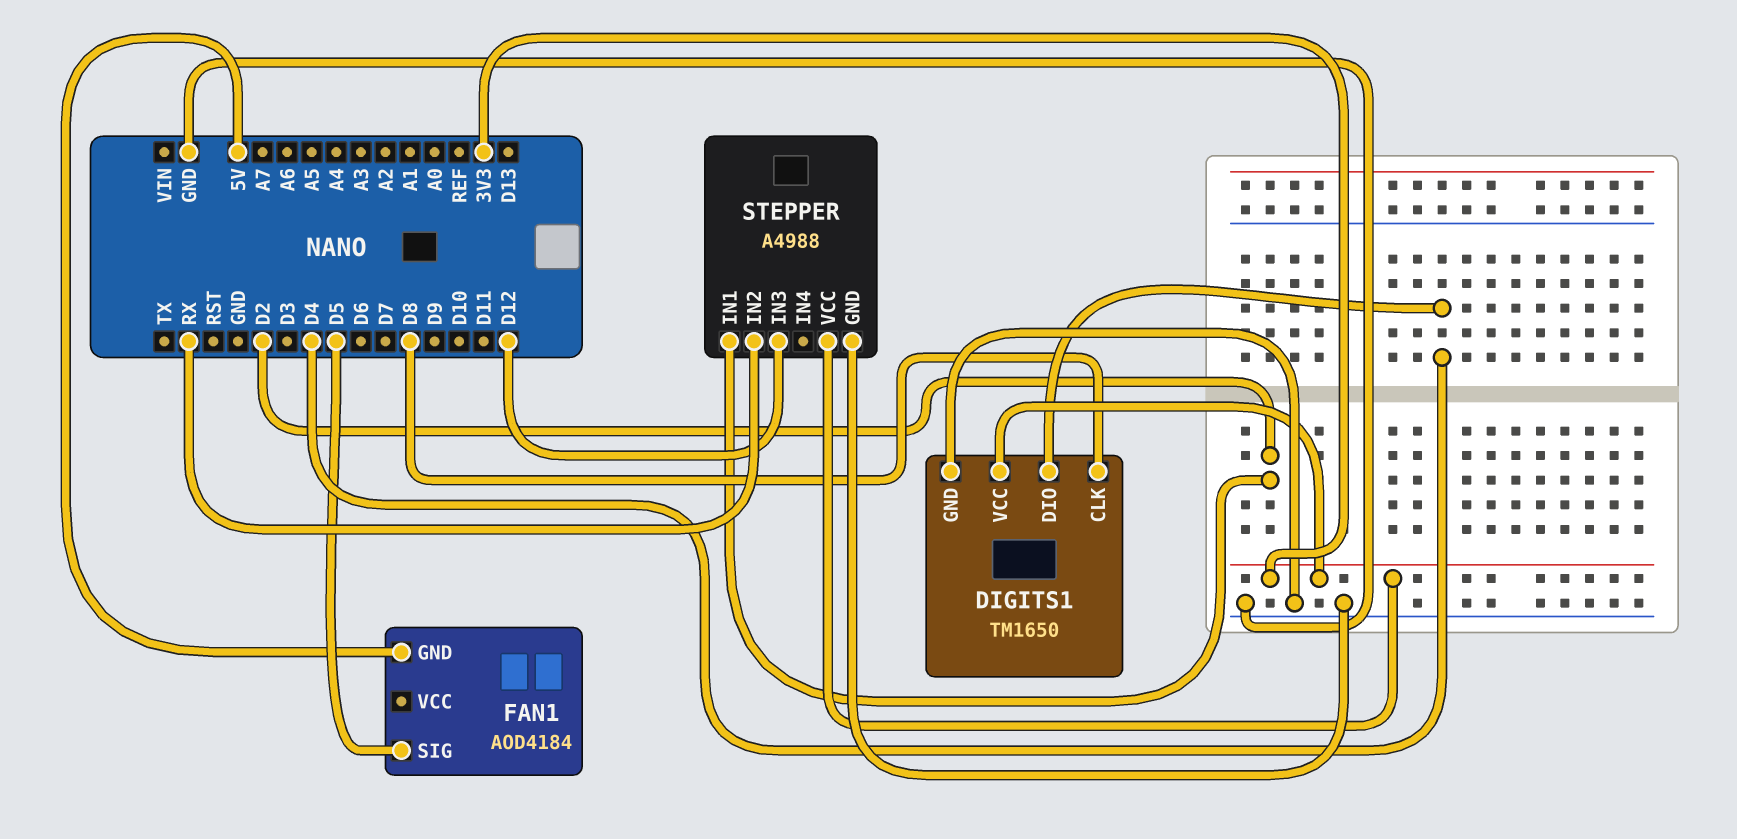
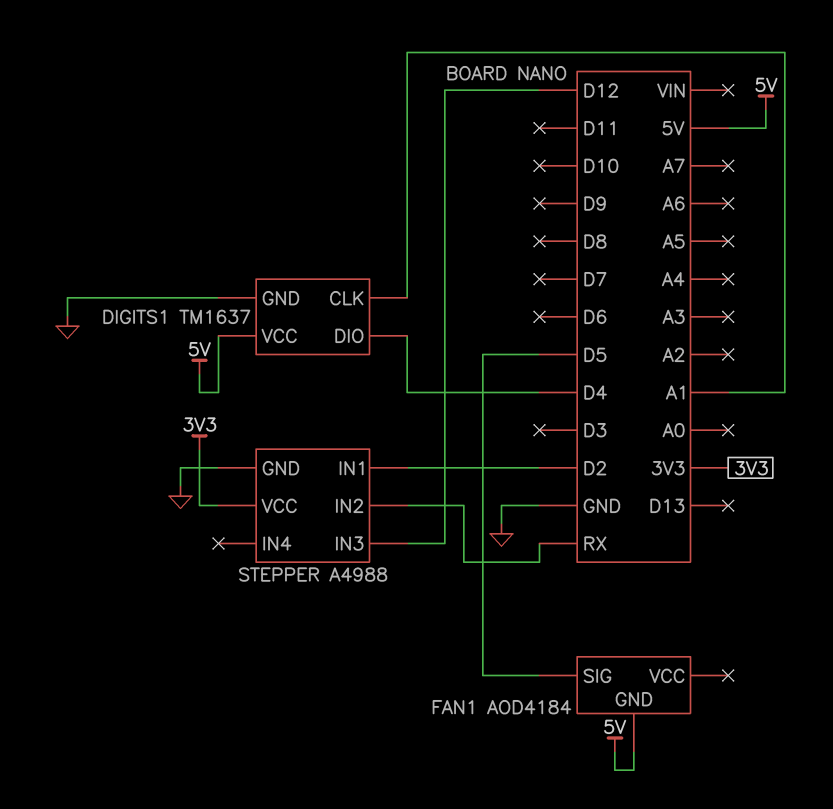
DIGITS1: TM1650 -> TM1637
DIGITS1 pin CLK: D8 -> A1
DIGITS1 pin VCC: 3V3 -> 5V

